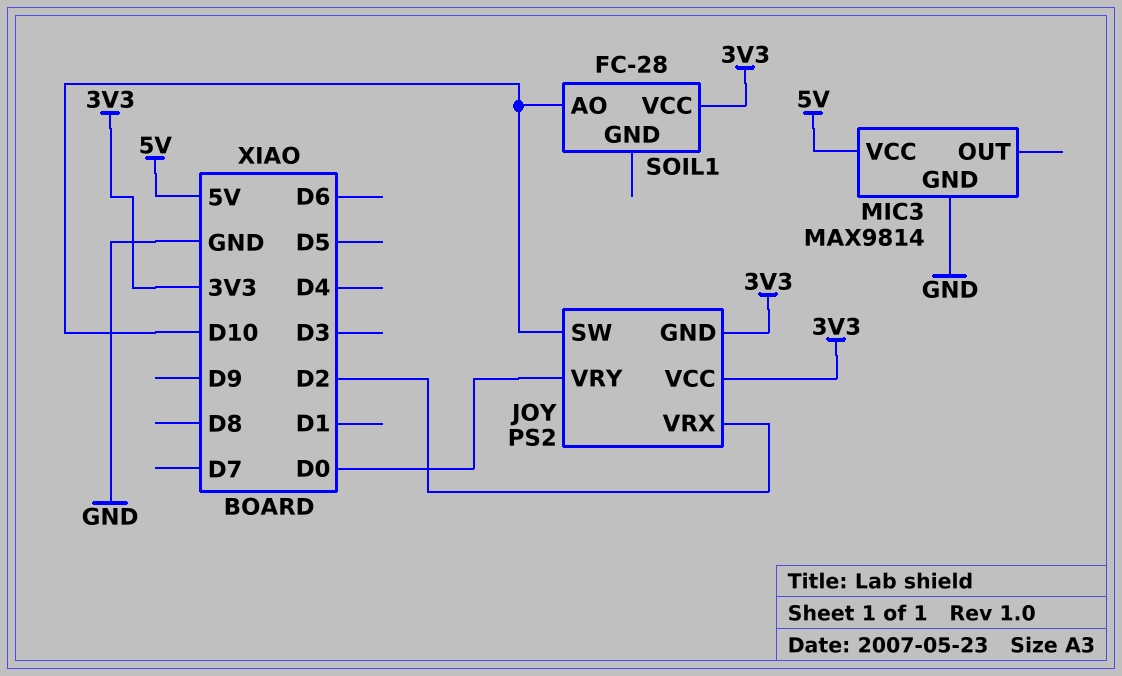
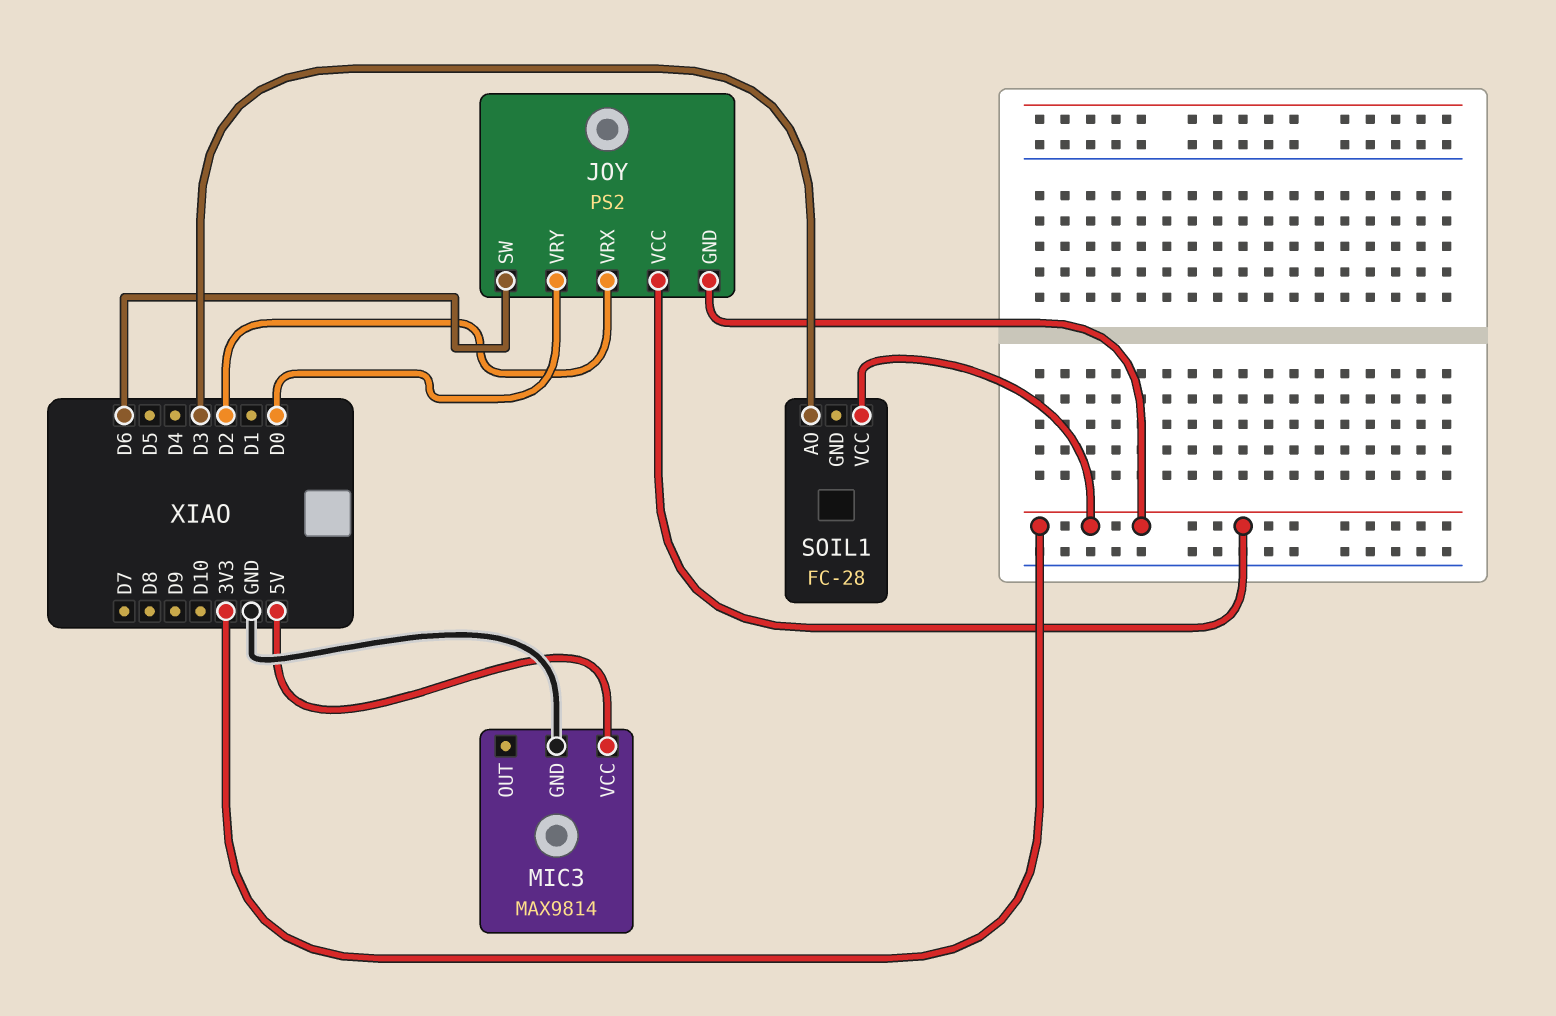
JOY pin SW: D10 -> D6
SOIL1 pin AO: D10 -> D3

